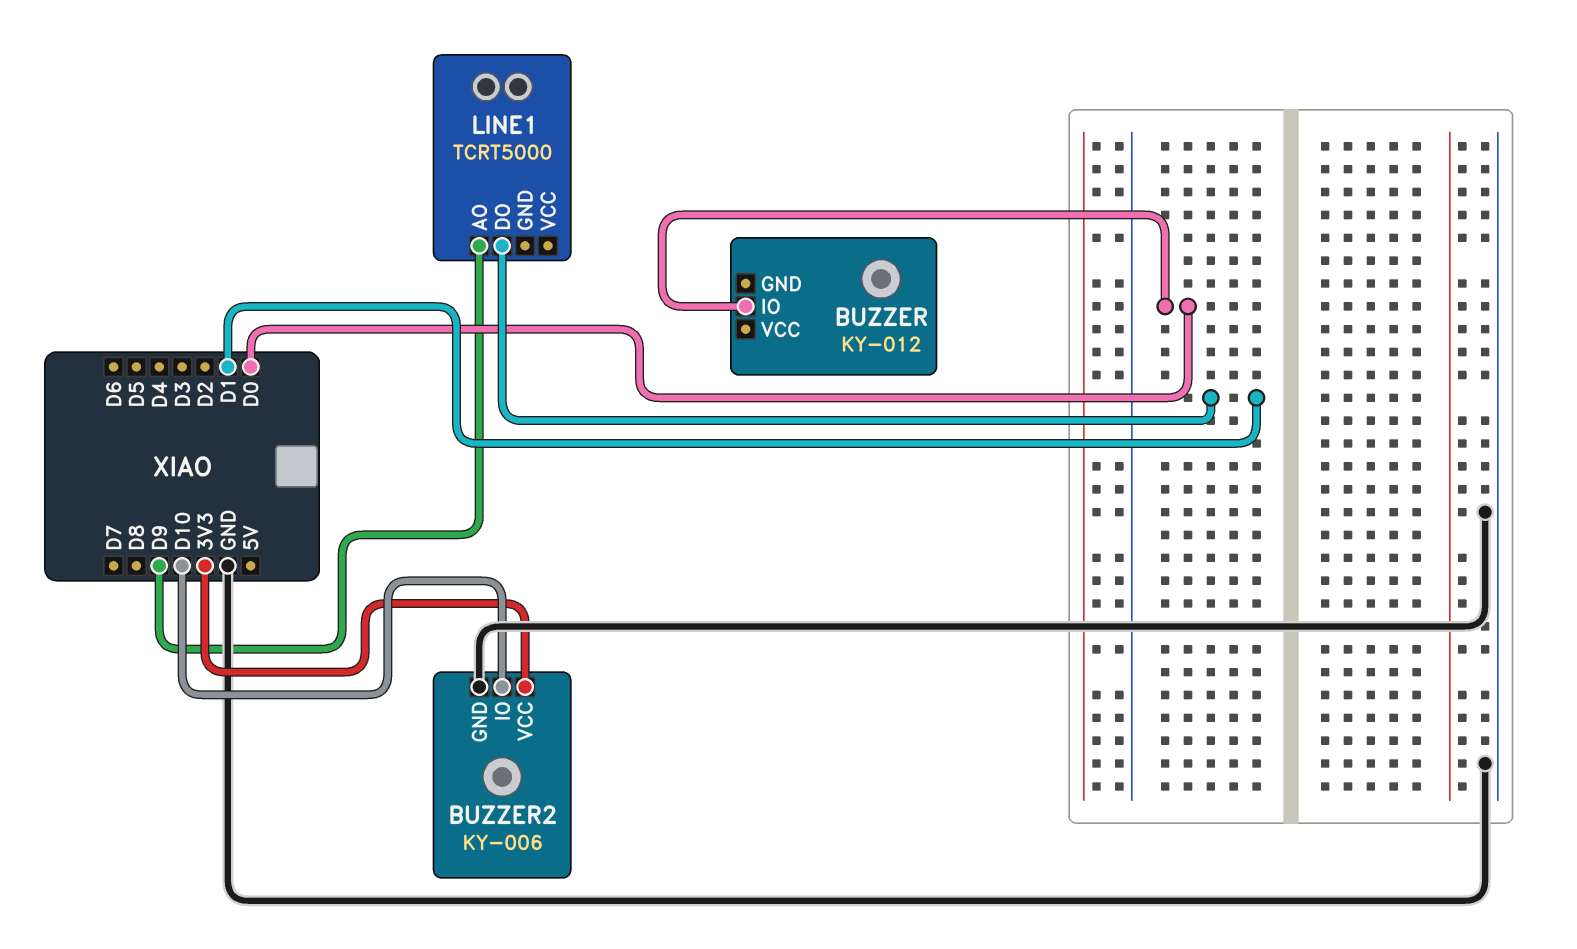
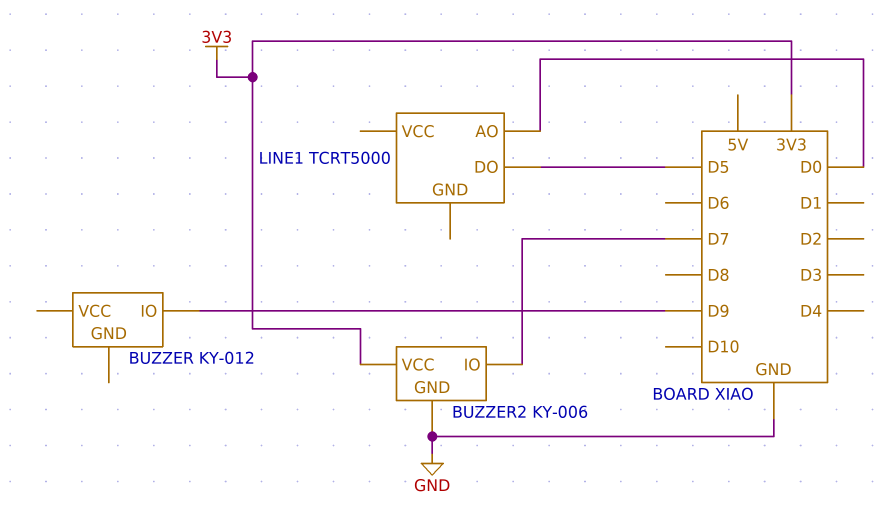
BUZZER pin IO: D0 -> D9
BUZZER2 pin IO: D10 -> D7
LINE1 pin AO: D9 -> D0
LINE1 pin DO: D1 -> D5

